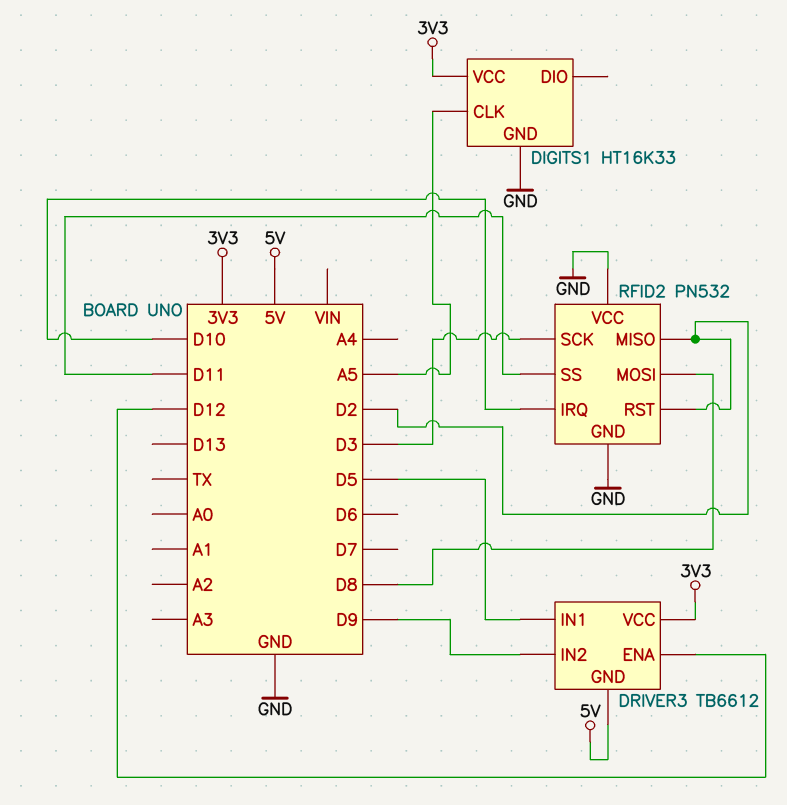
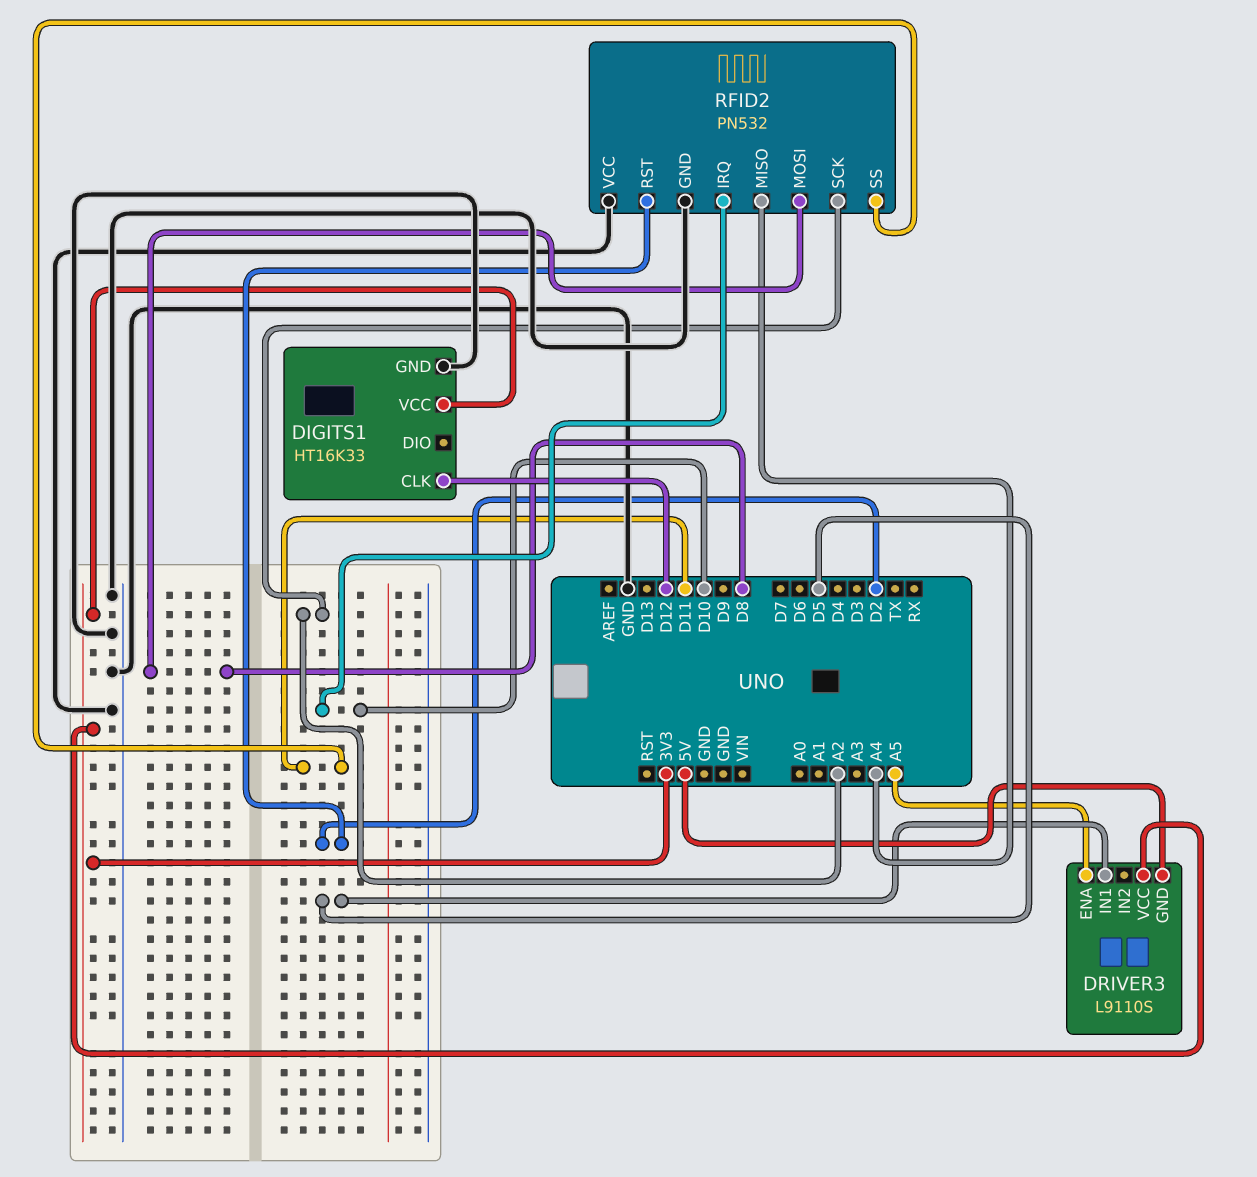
DIGITS1 pin CLK: A5 -> D12
DRIVER3: TB6612 -> L9110S
DRIVER3 pin ENA: D12 -> A5
DRIVER3 pin IN2: D9 -> none
RFID2 pin MISO: D2 -> A4
RFID2 pin SCK: D3 -> A2

